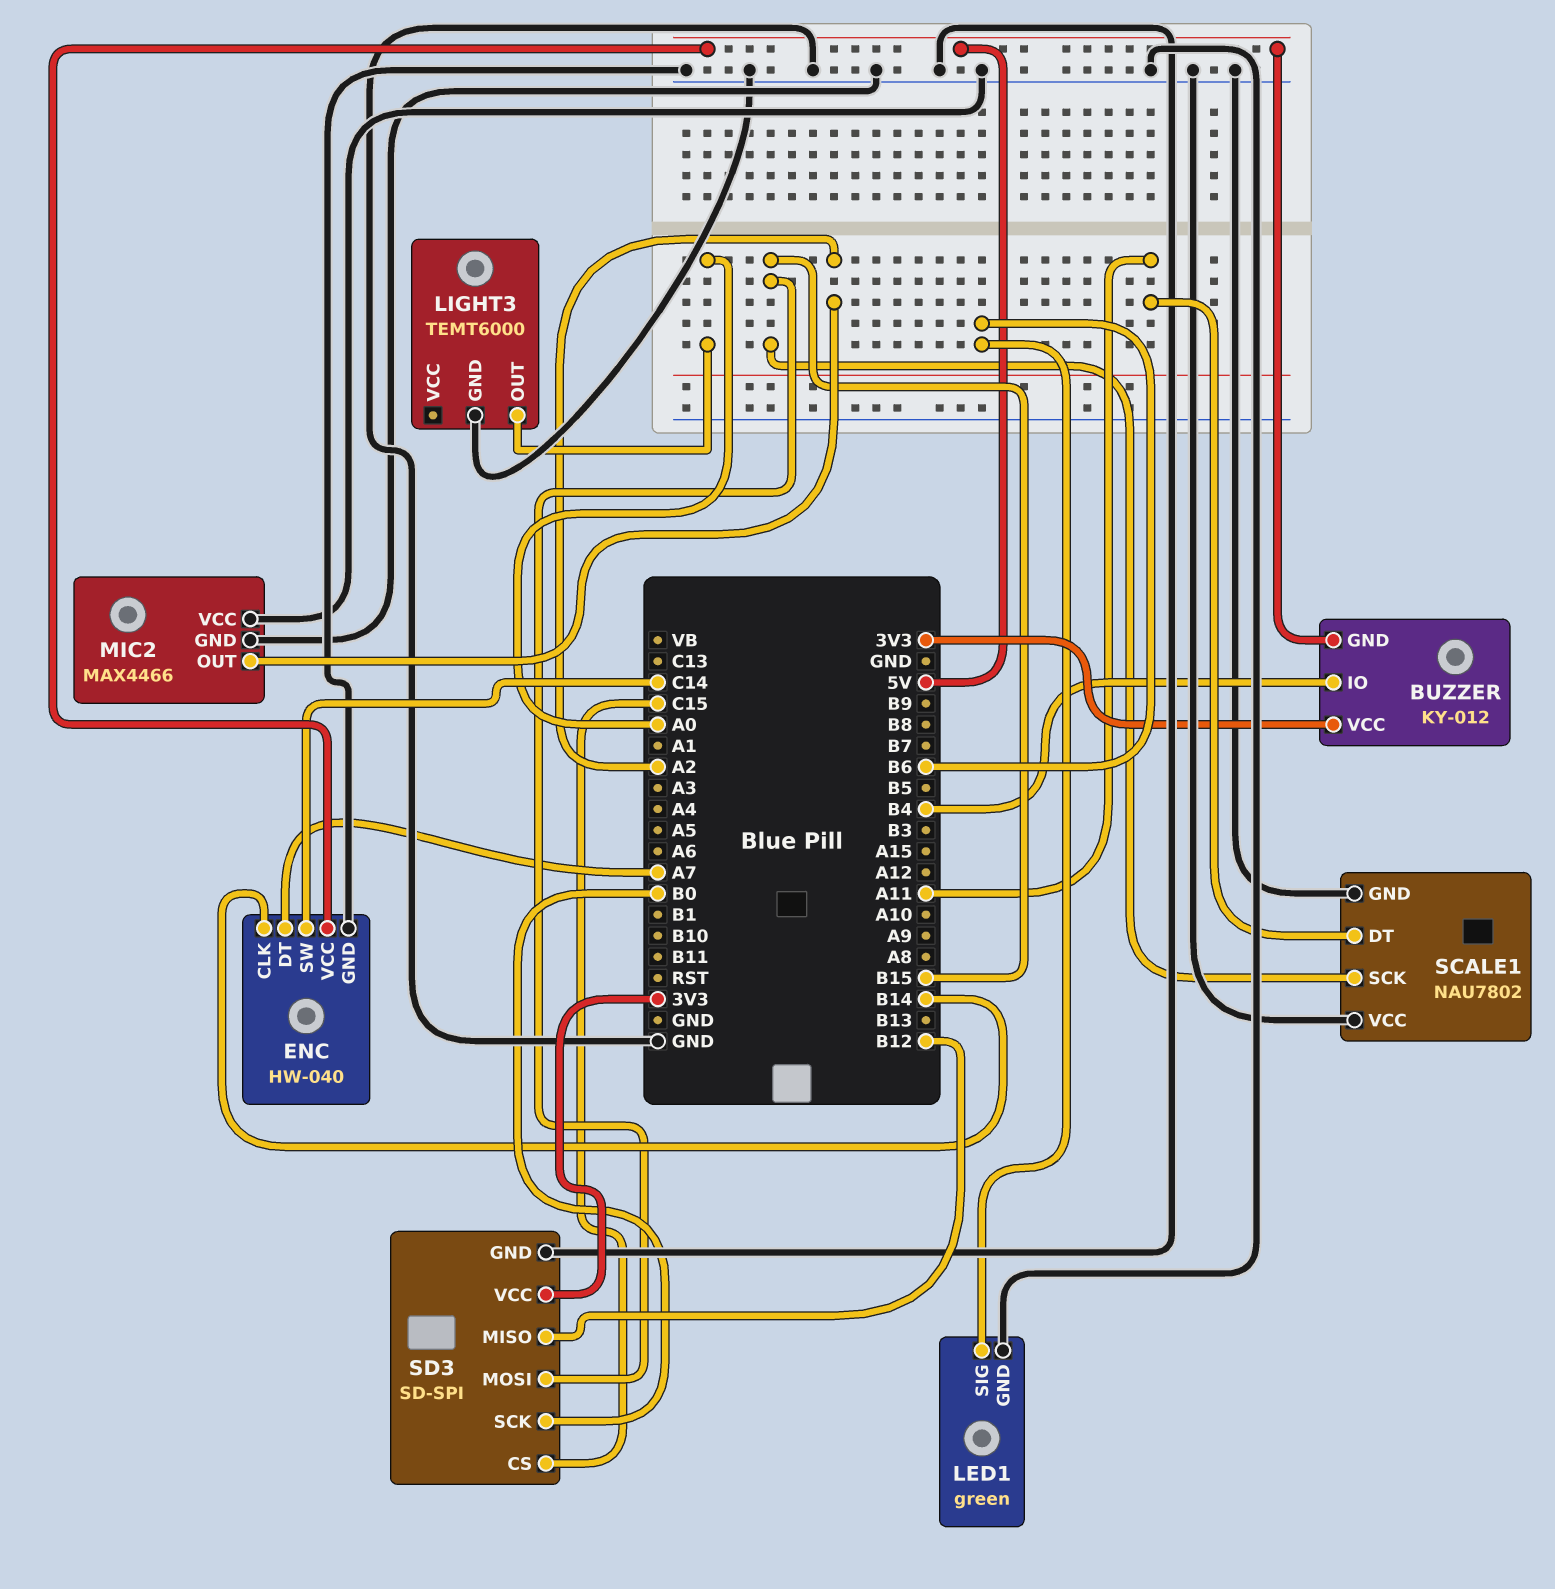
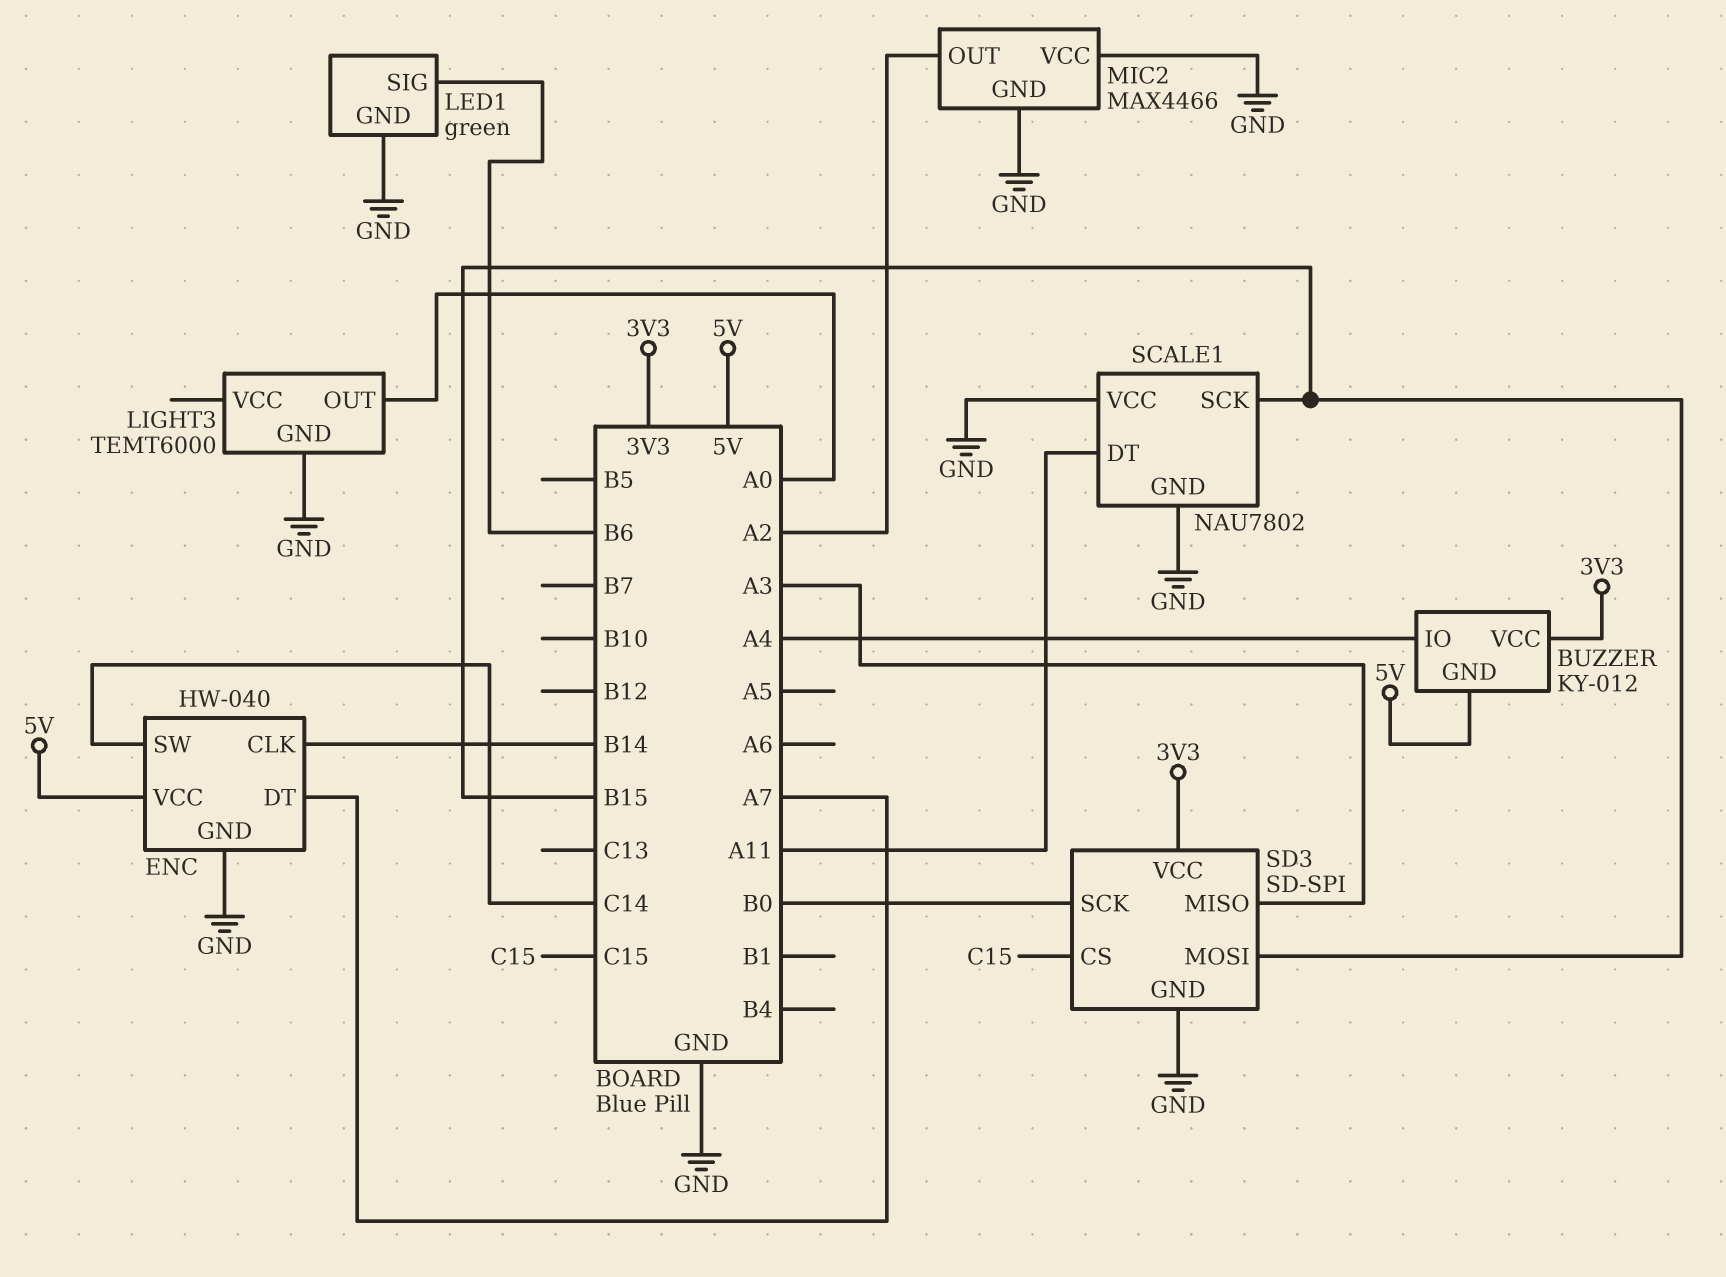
BUZZER pin IO: B4 -> A4
SD3 pin MISO: B12 -> A3

